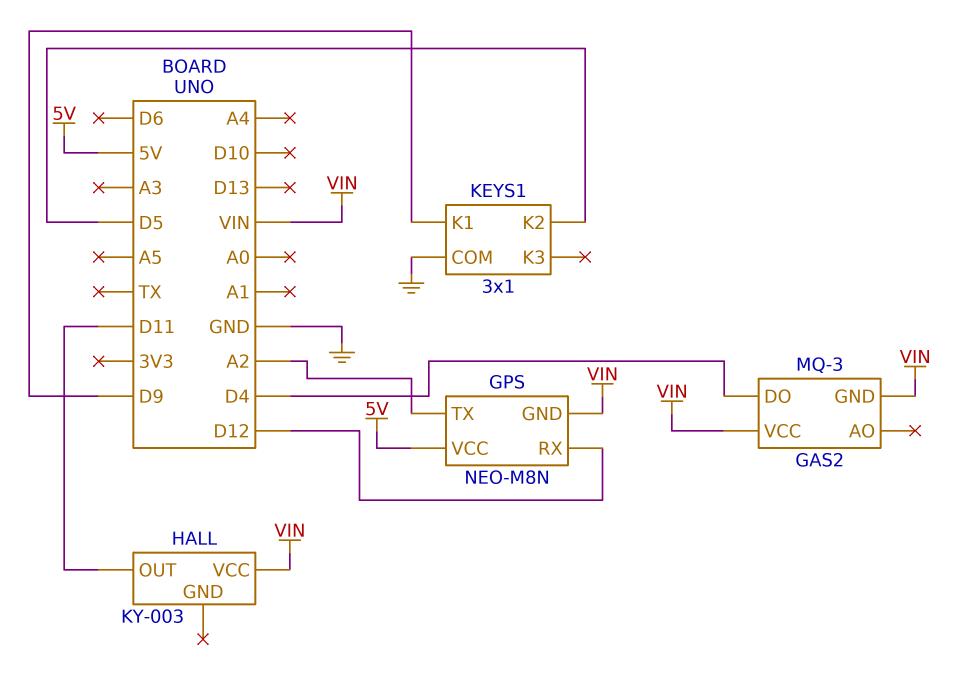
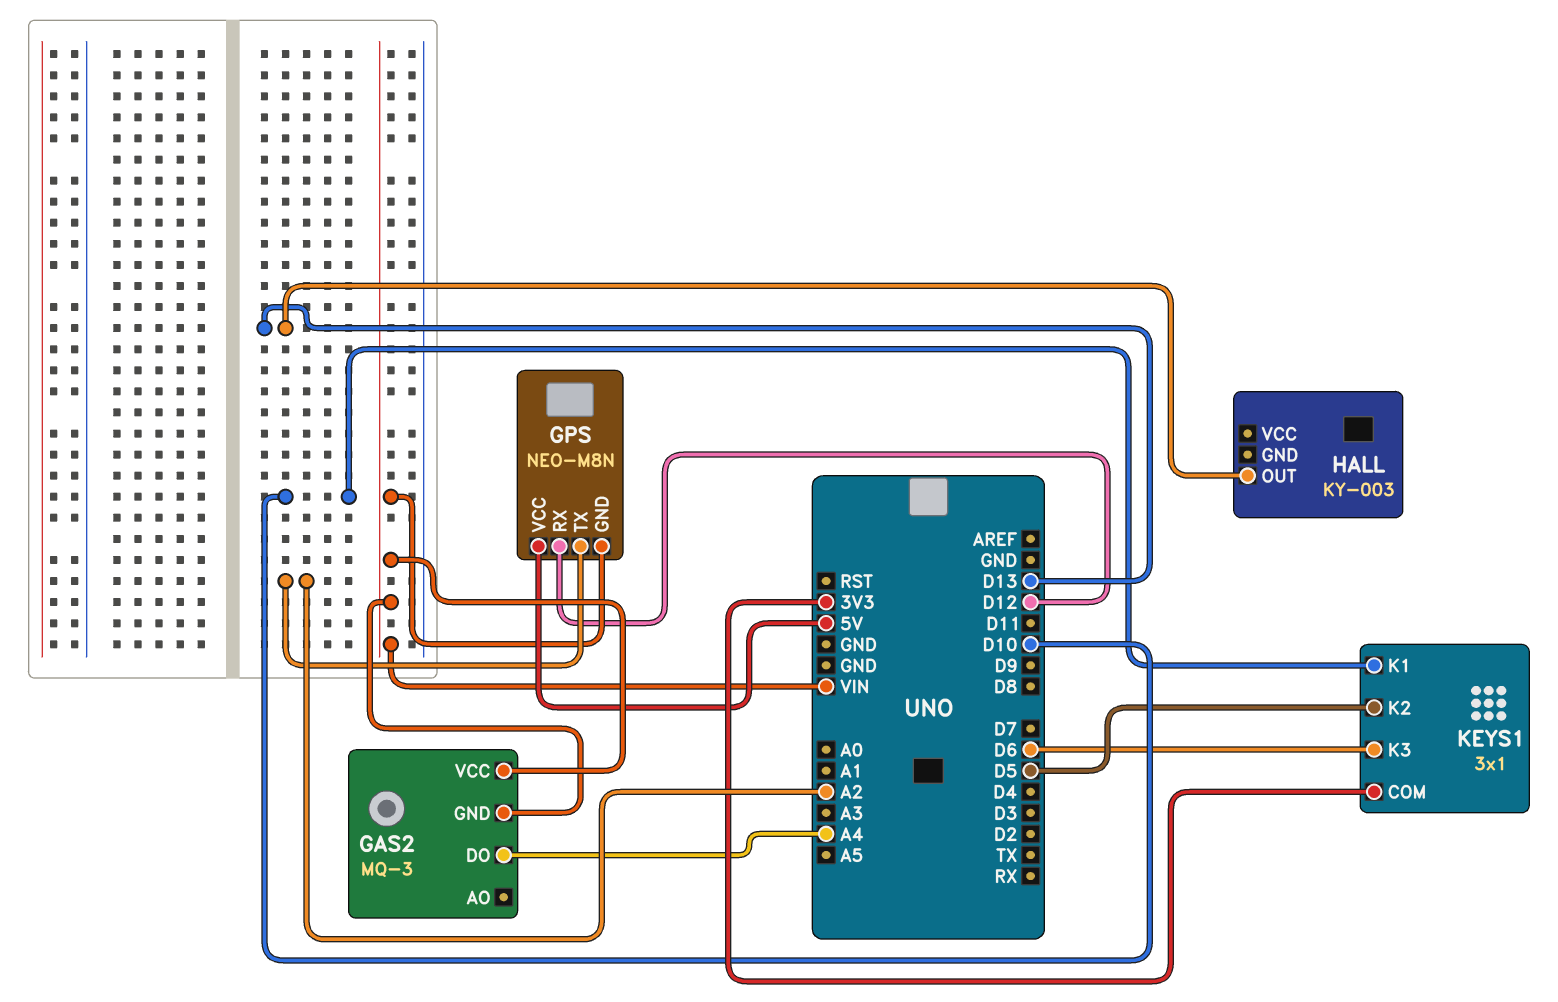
GAS2 pin DO: D4 -> A4
HALL pin OUT: D11 -> D13
HALL pin VCC: VIN -> none
KEYS1 pin COM: GND -> 3V3
KEYS1 pin K1: D9 -> D10
KEYS1 pin K3: none -> D6

